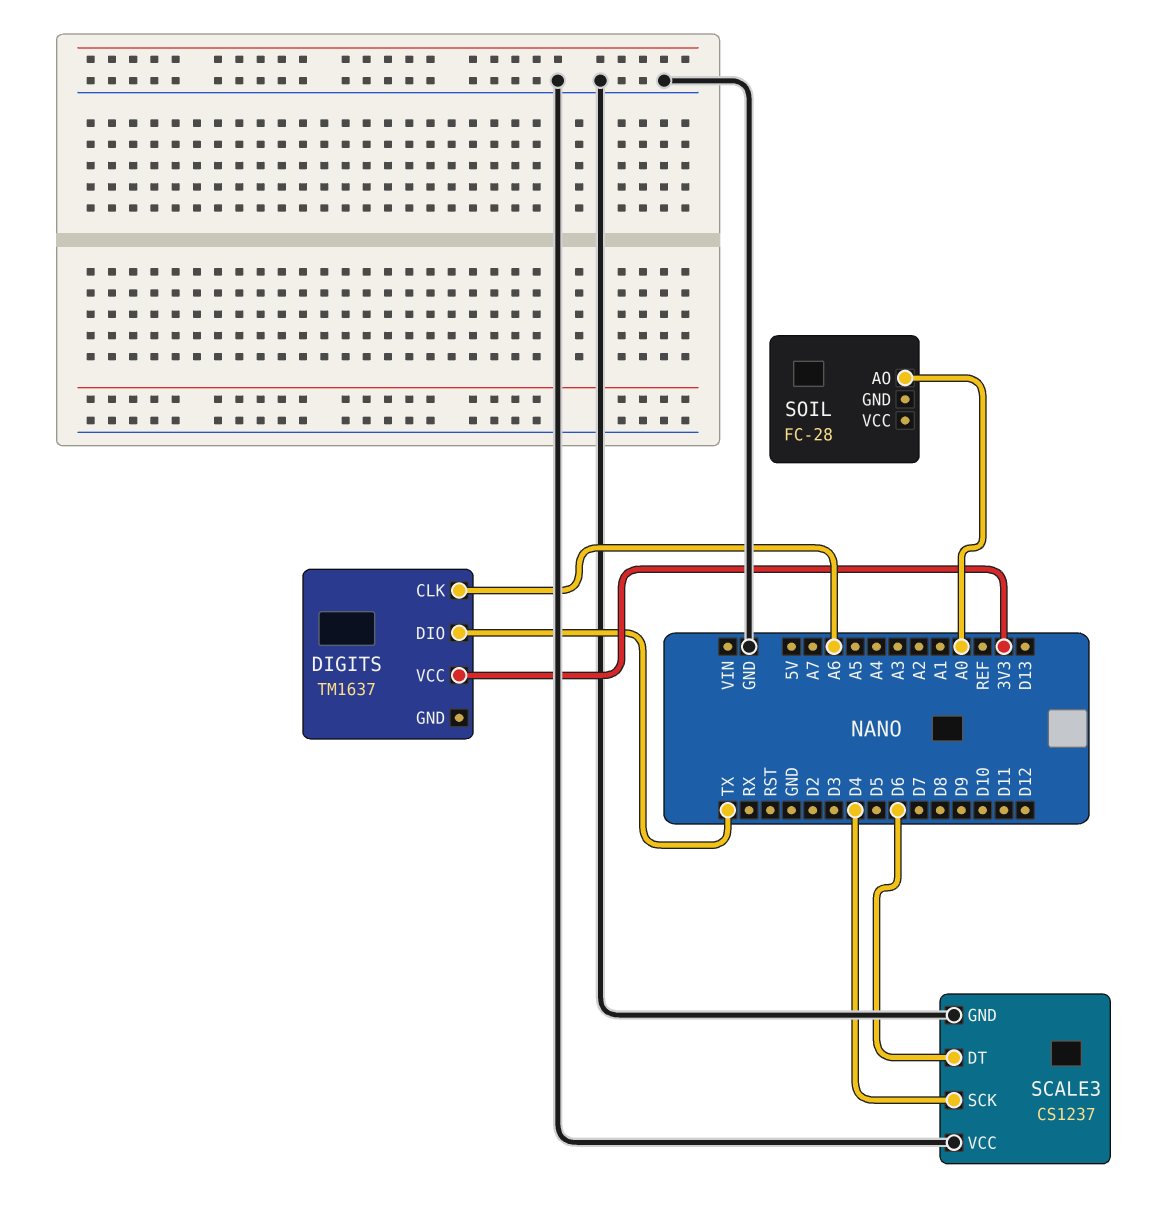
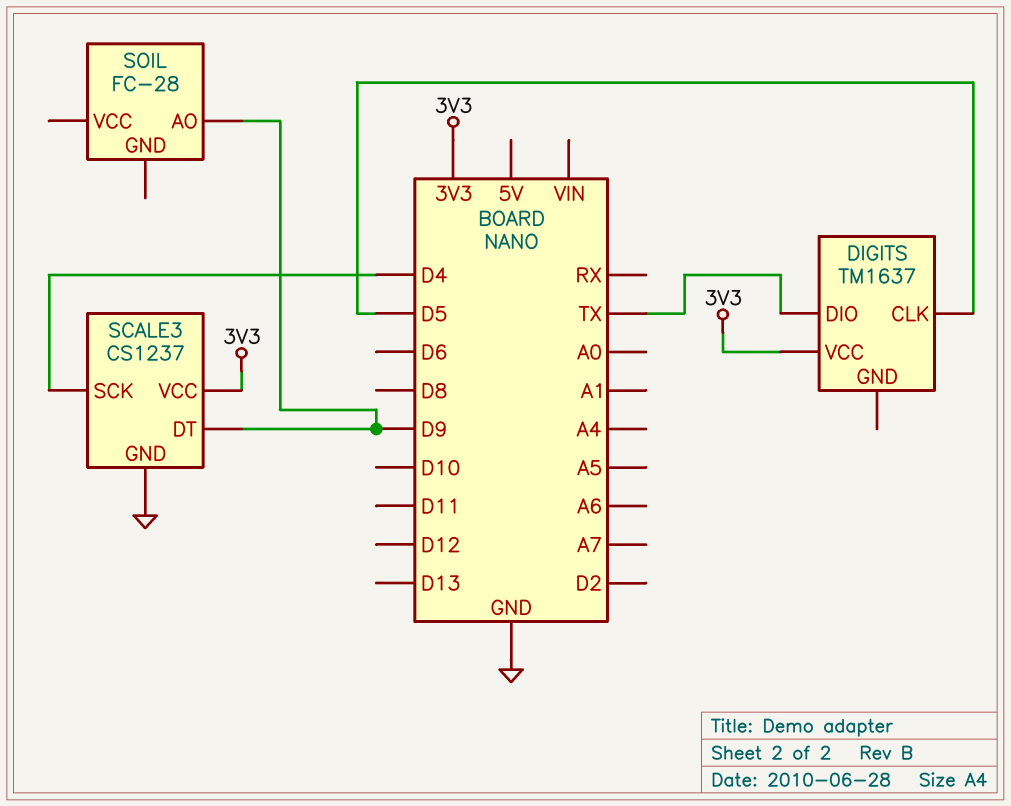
DIGITS pin CLK: A6 -> D5
SCALE3 pin DT: D6 -> D9
SCALE3 pin VCC: GND -> 3V3
SOIL pin AO: A0 -> D9

